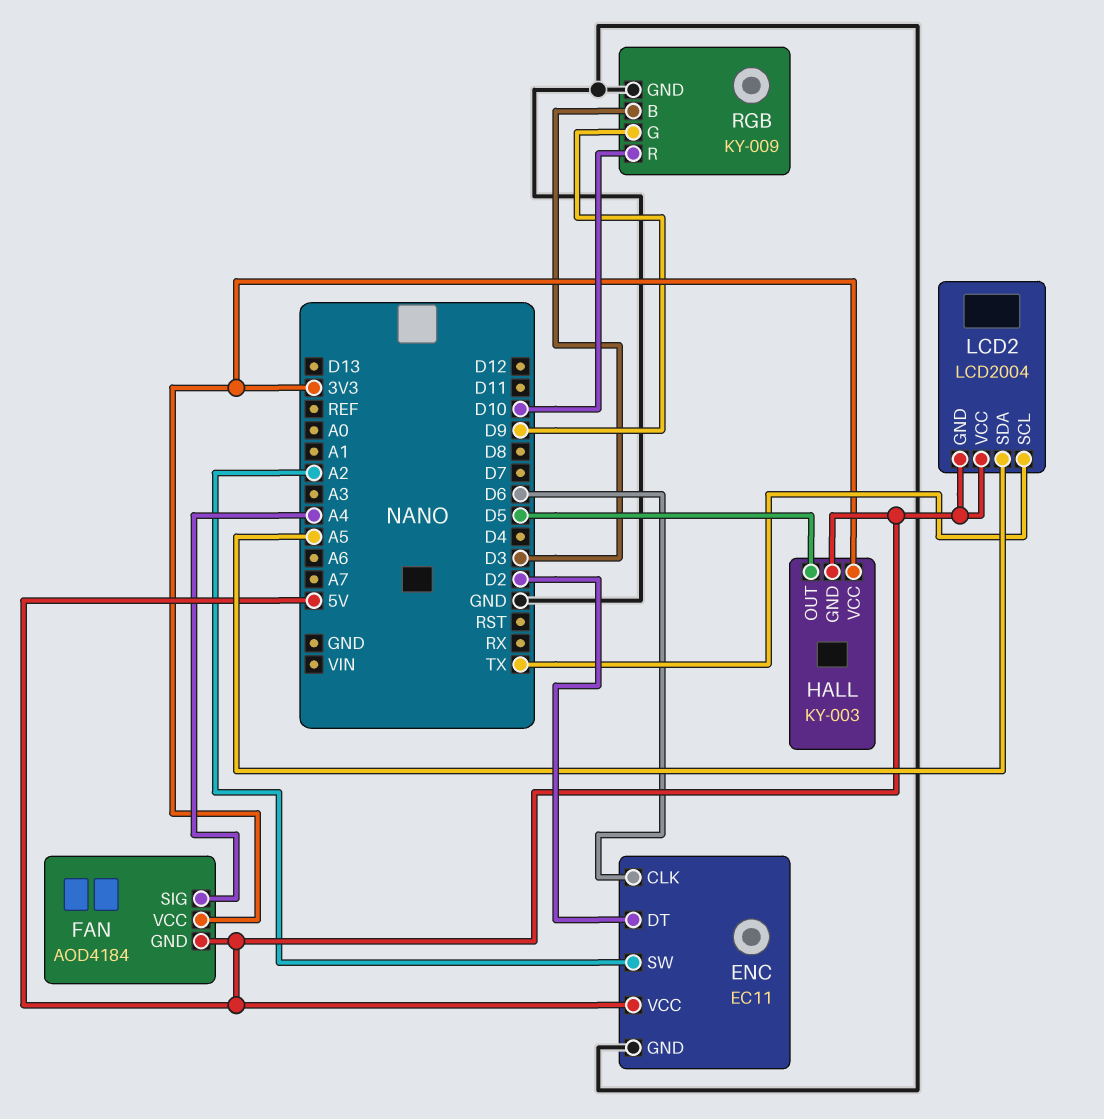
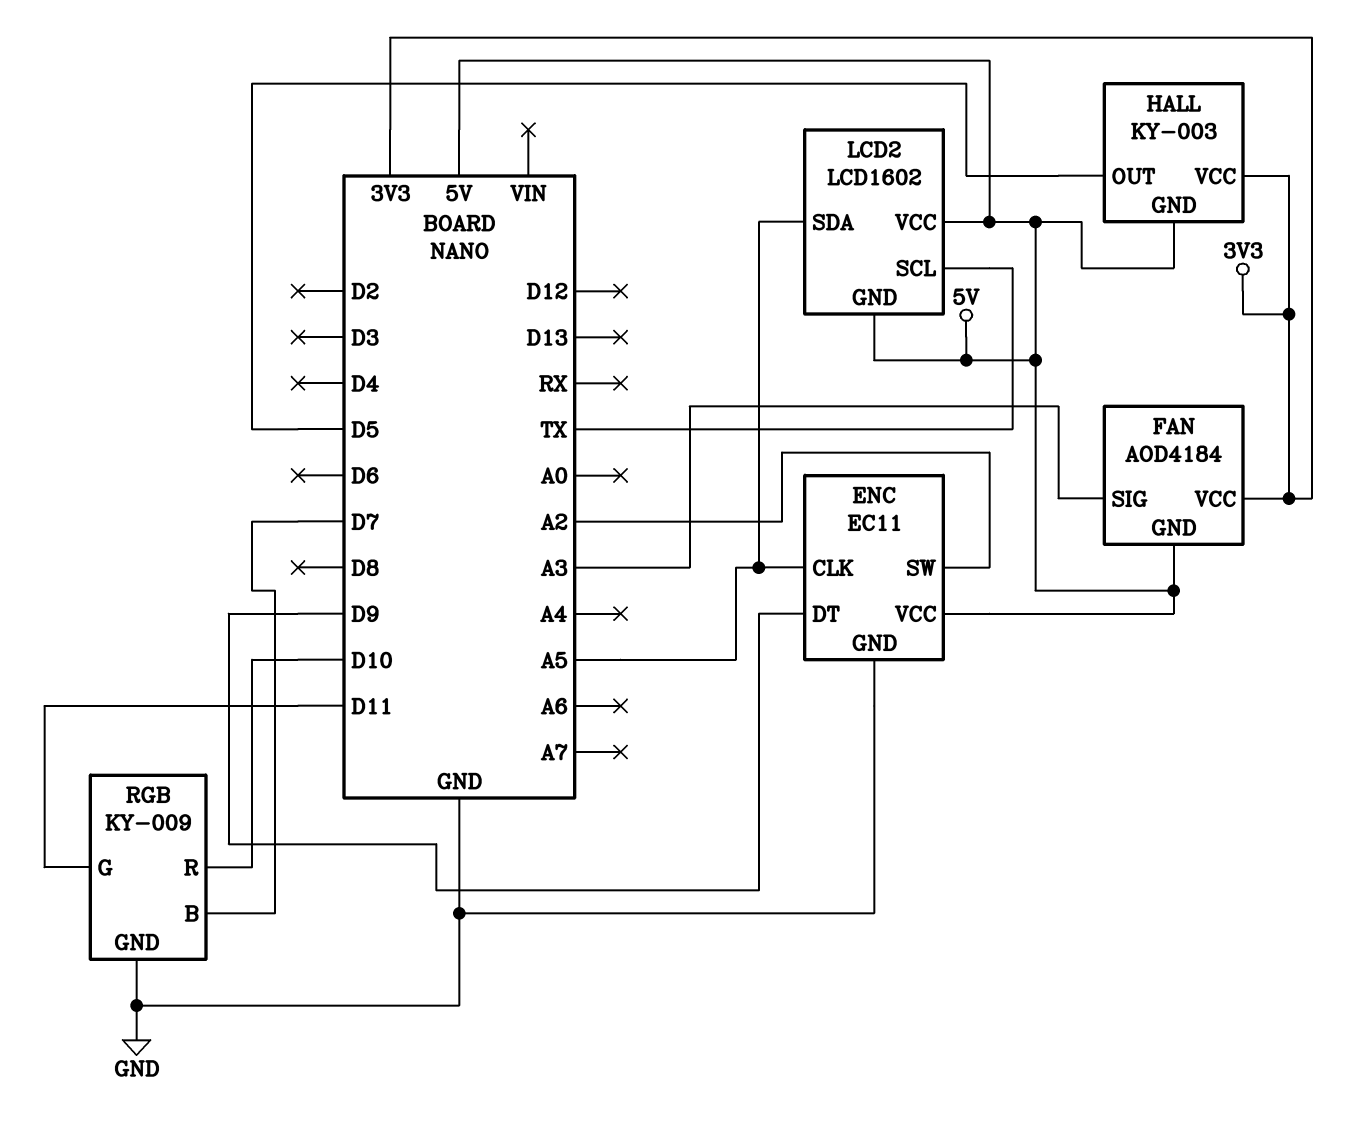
ENC pin CLK: D6 -> A5
ENC pin DT: D2 -> D9
FAN pin SIG: A4 -> A3
LCD2: LCD2004 -> LCD1602
RGB pin B: D3 -> D7
RGB pin G: D9 -> D11

